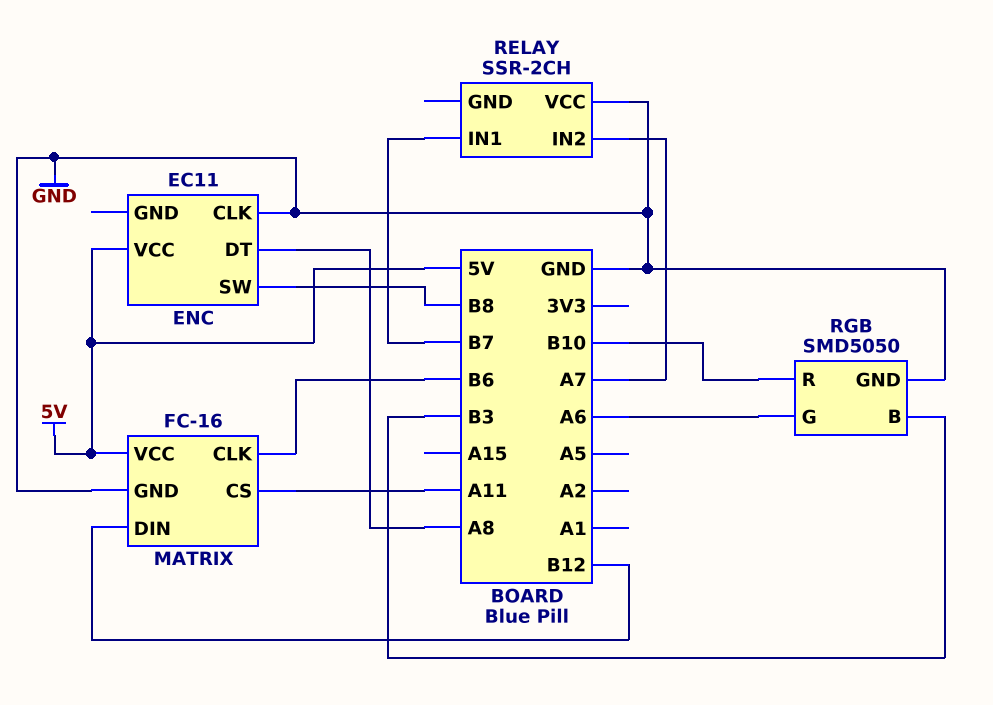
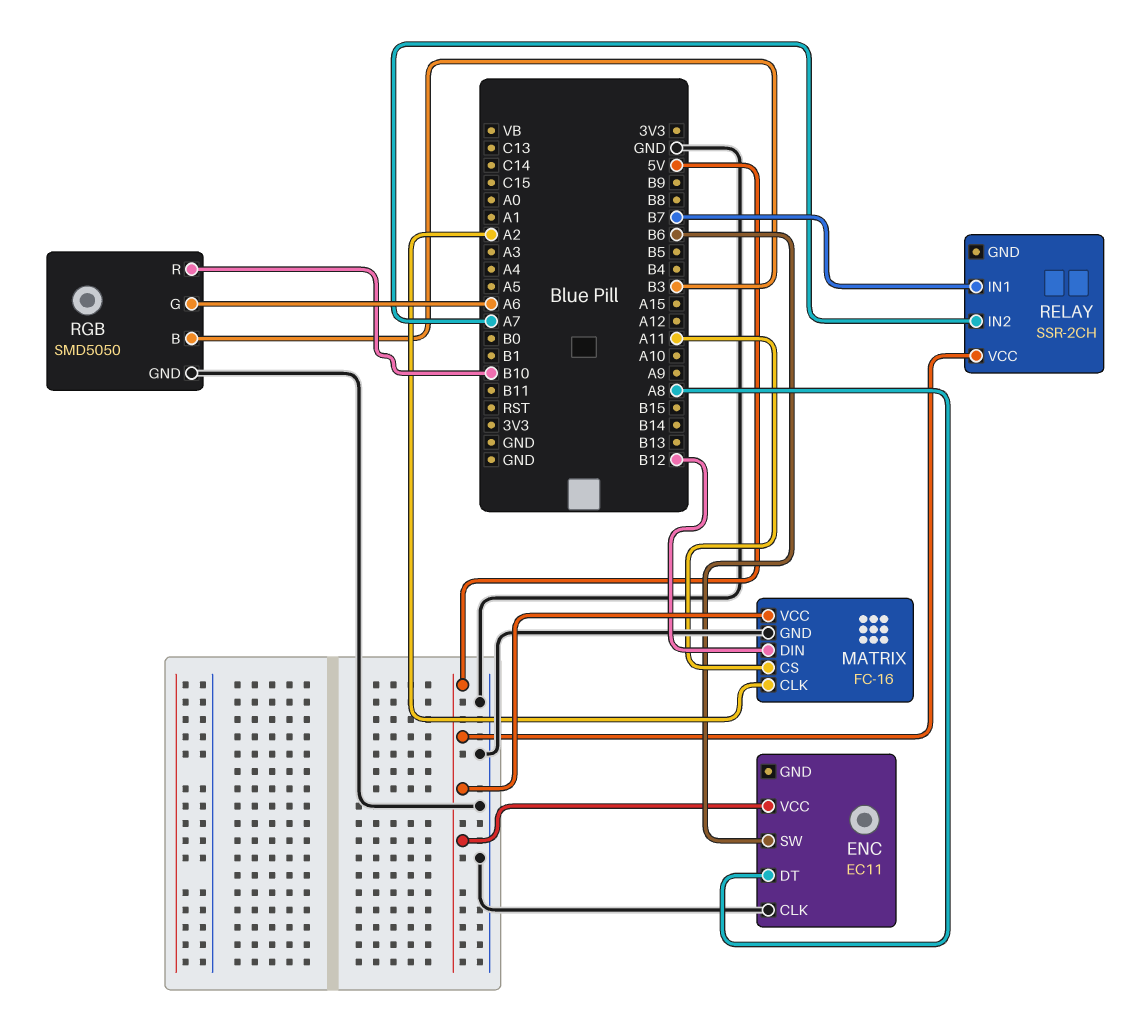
ENC pin SW: B8 -> B6
MATRIX pin CLK: B6 -> A2
RELAY pin VCC: GND -> 5V

